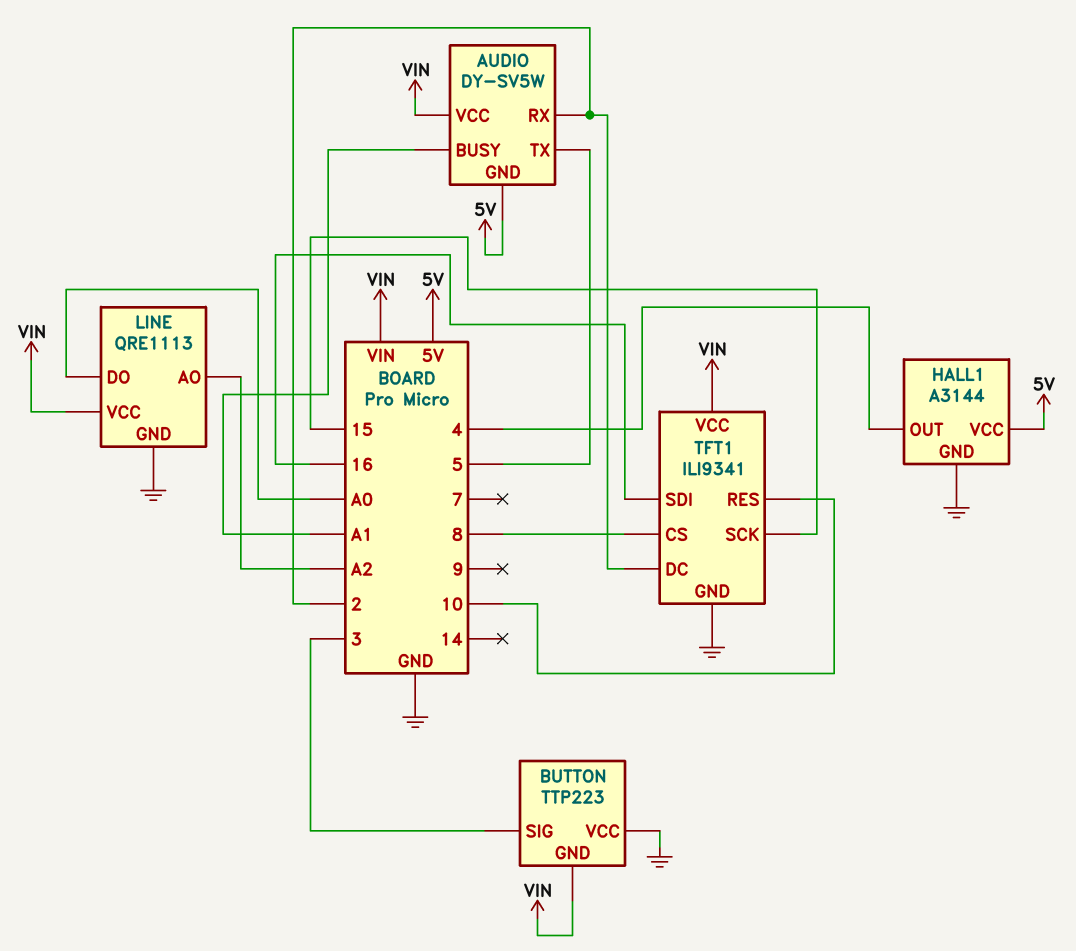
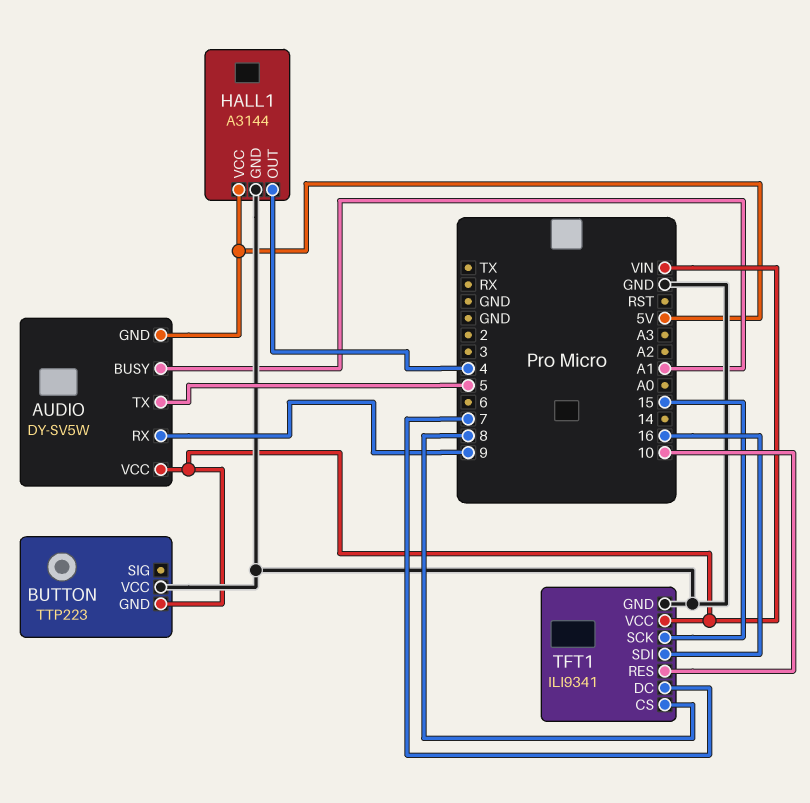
AUDIO pin RX: 2 -> 9
BUTTON pin SIG: 3 -> none
LINE: QRE1113 -> none
LINE pin AO: A2 -> none
LINE pin DO: A0 -> none
LINE pin GND: GND -> none
LINE pin VCC: VIN -> none
TFT1 pin DC: 2 -> 7

